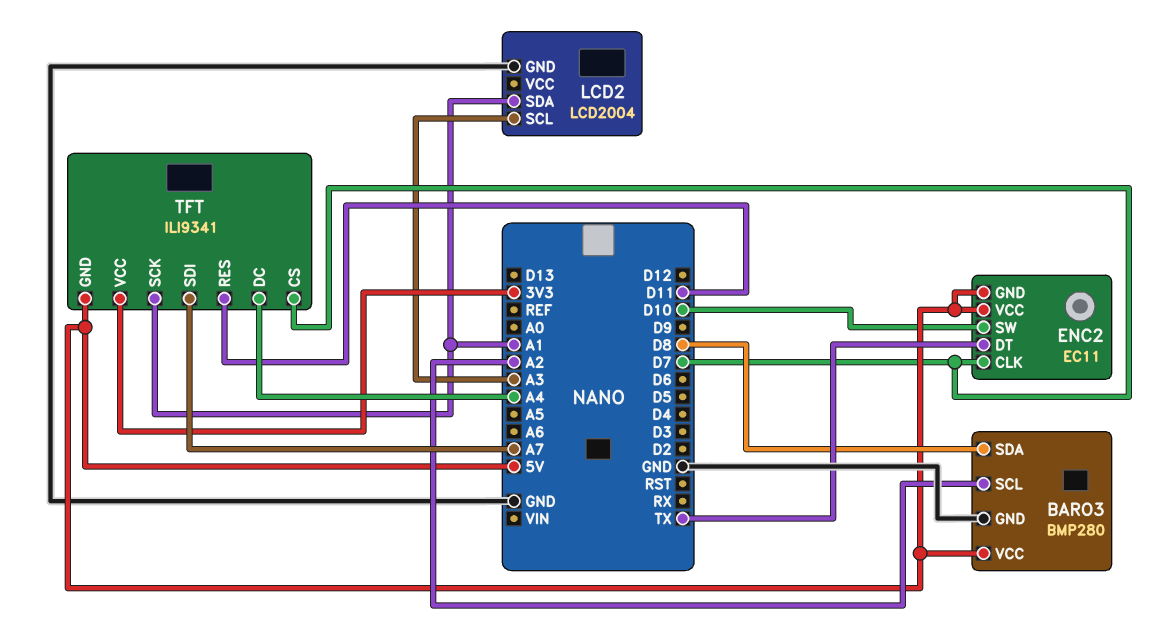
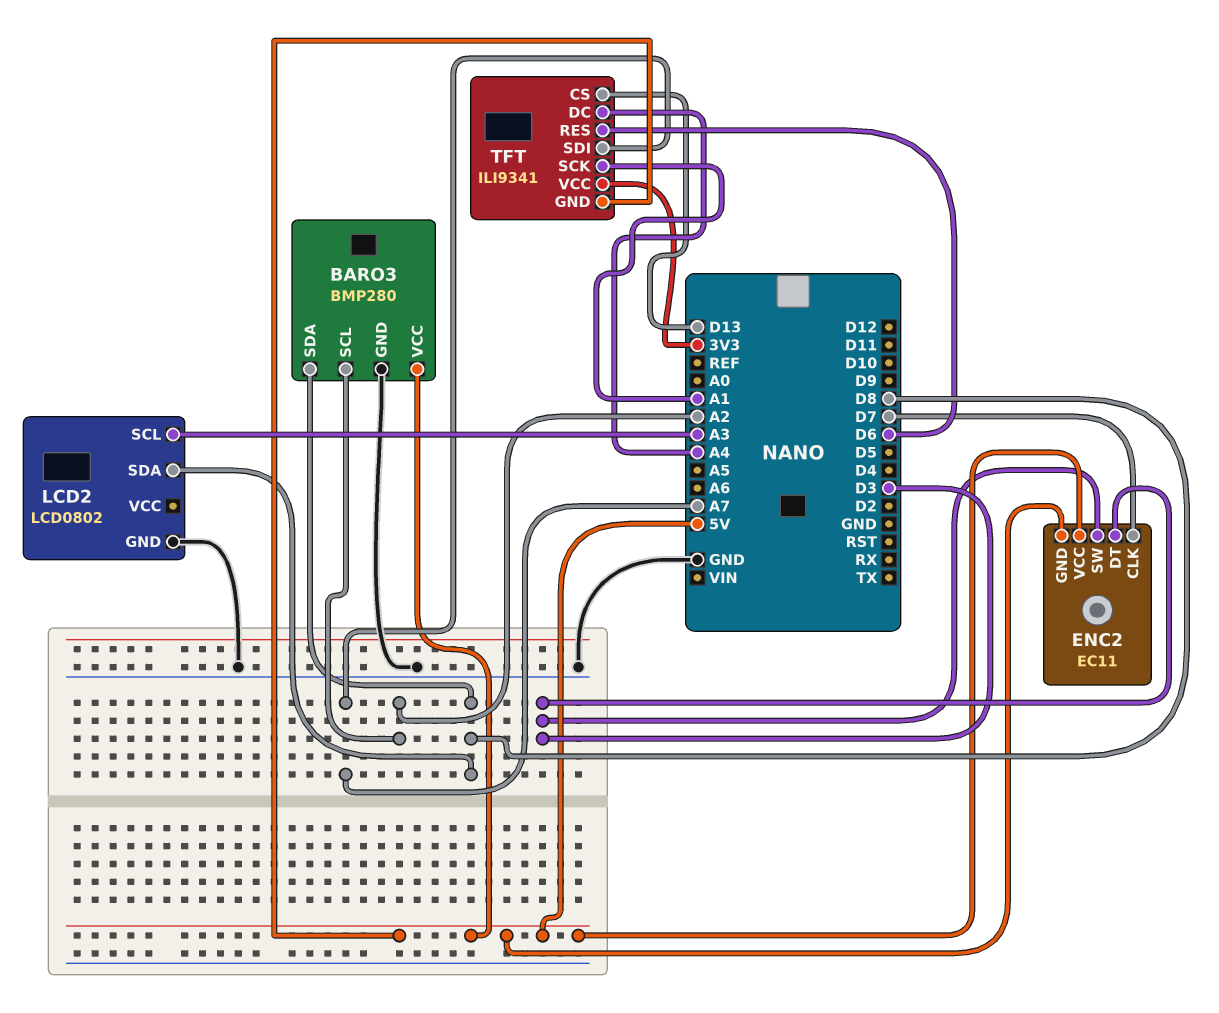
ENC2 pin DT: TX -> D3
ENC2 pin SW: D10 -> D3
LCD2: LCD2004 -> LCD0802
LCD2 pin SDA: A1 -> D8
TFT pin CS: D7 -> D13
TFT pin RES: D11 -> D6

